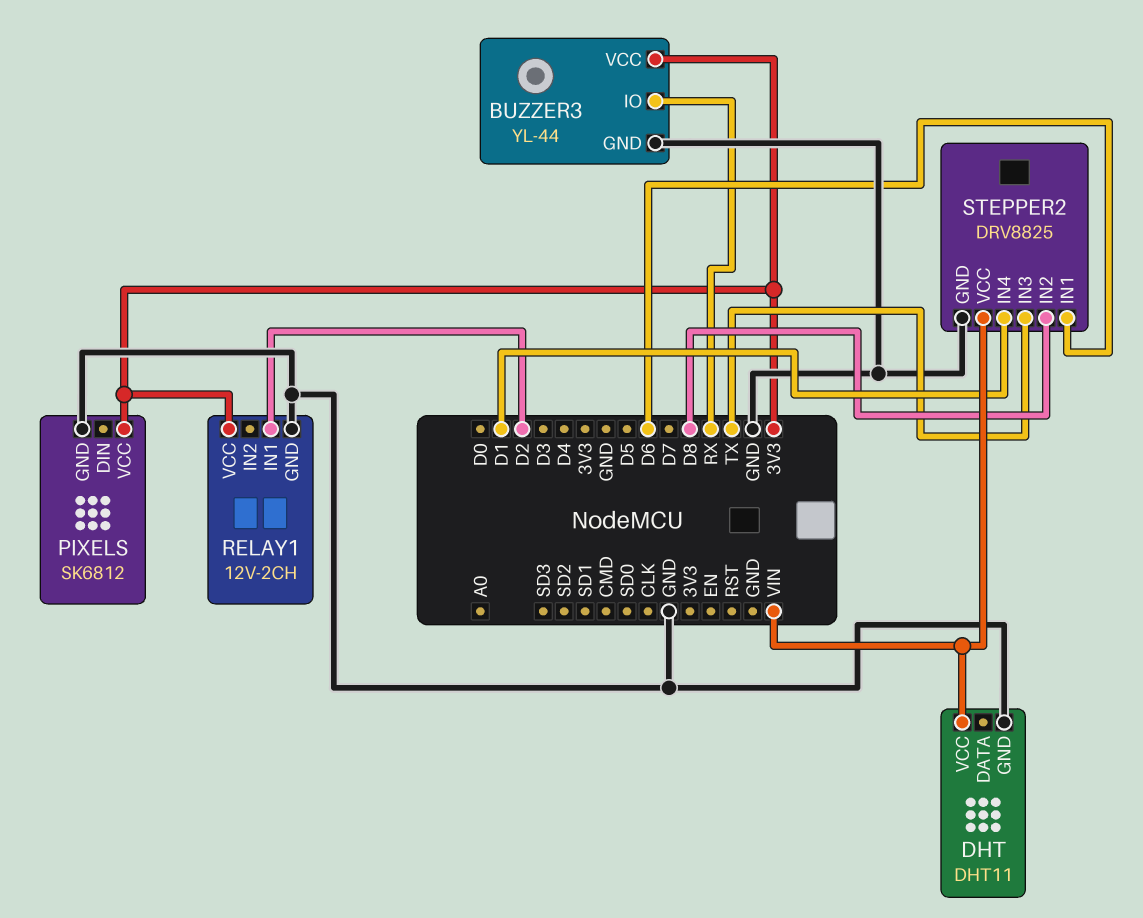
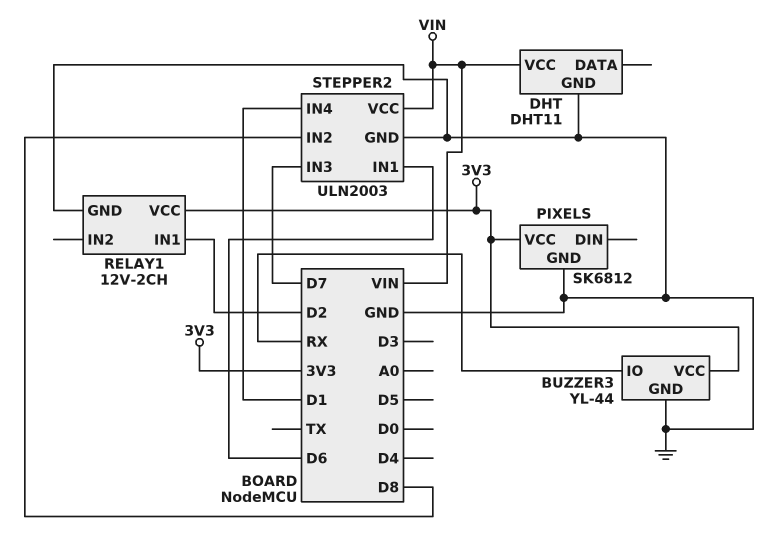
STEPPER2: DRV8825 -> ULN2003
STEPPER2 pin IN3: TX -> D7

